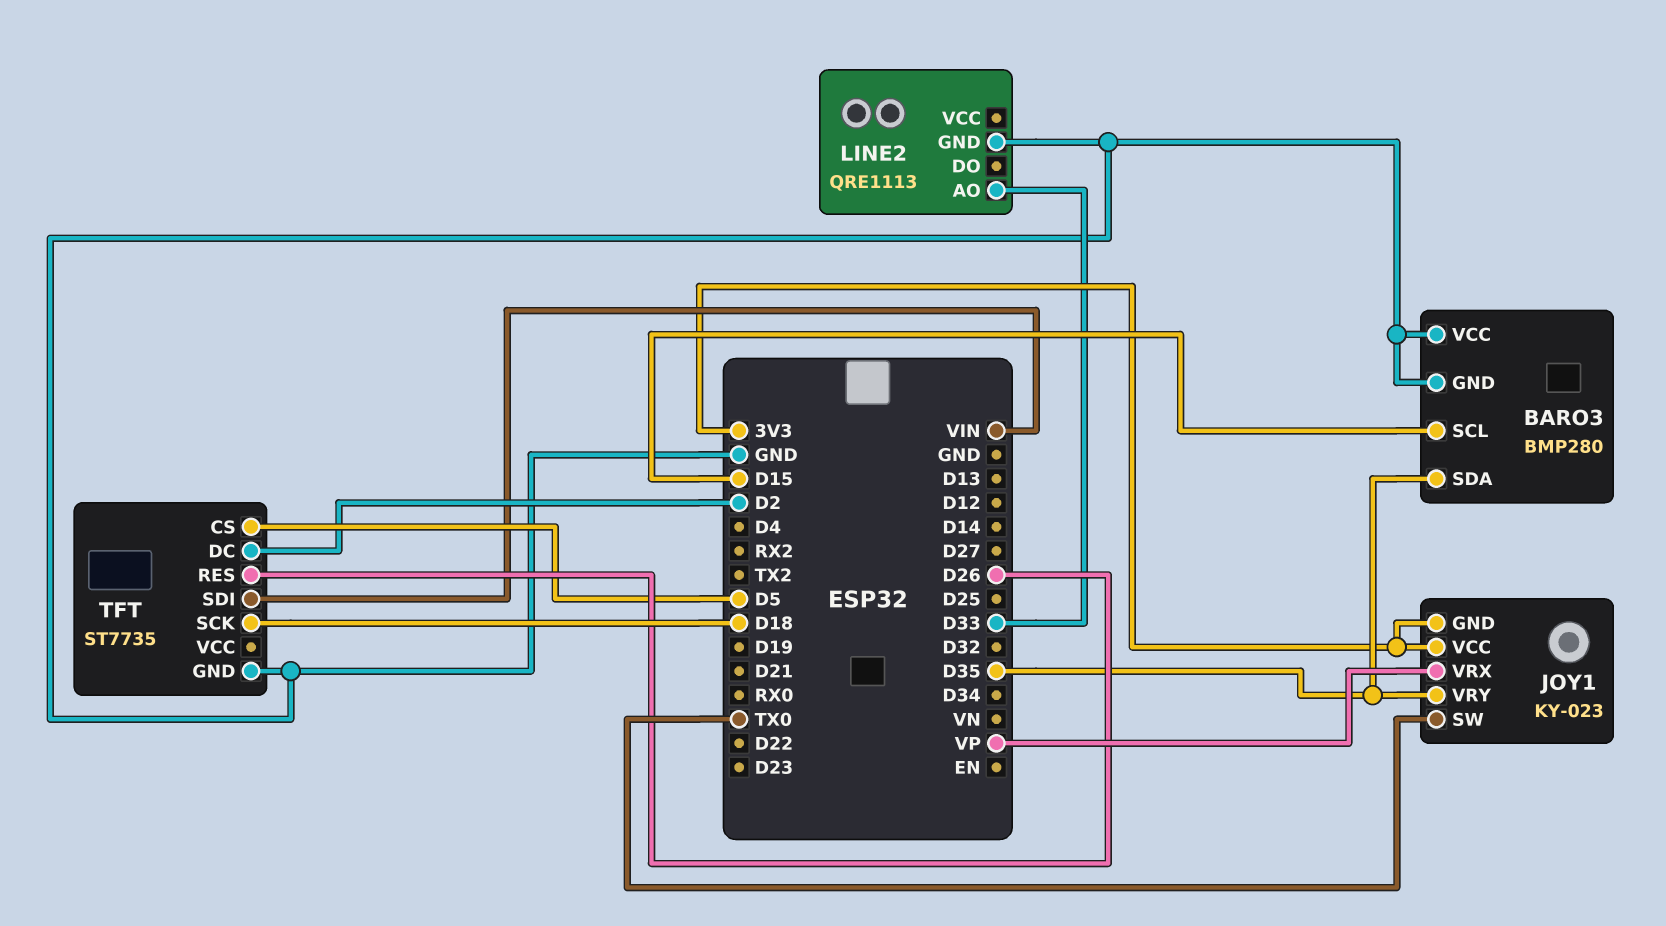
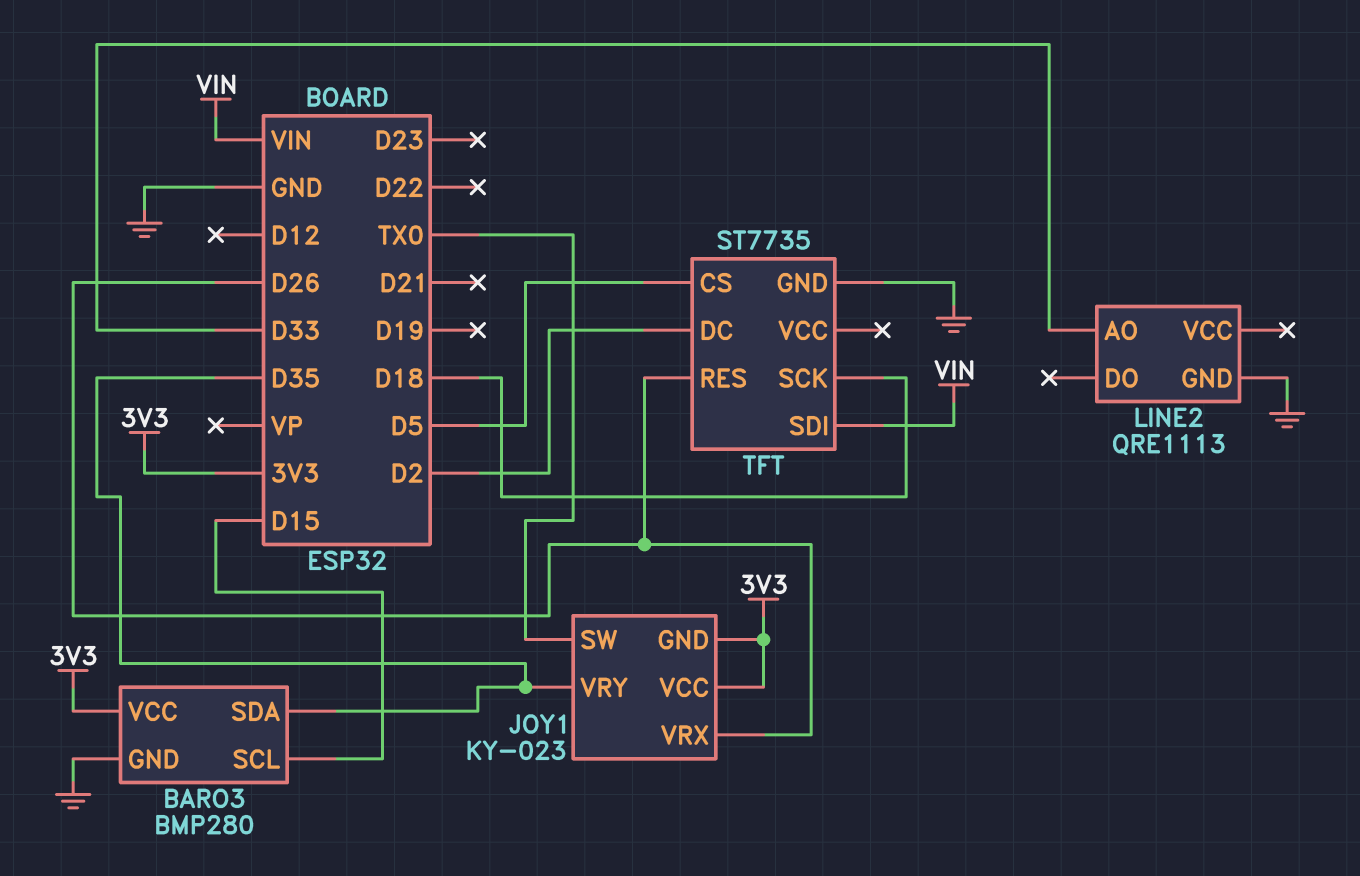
BARO3 pin VCC: GND -> 3V3
JOY1 pin VRX: VP -> D26

